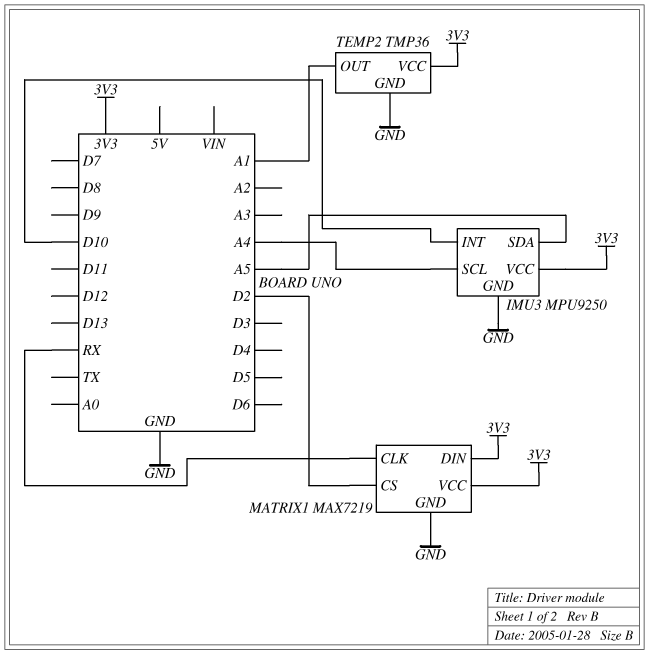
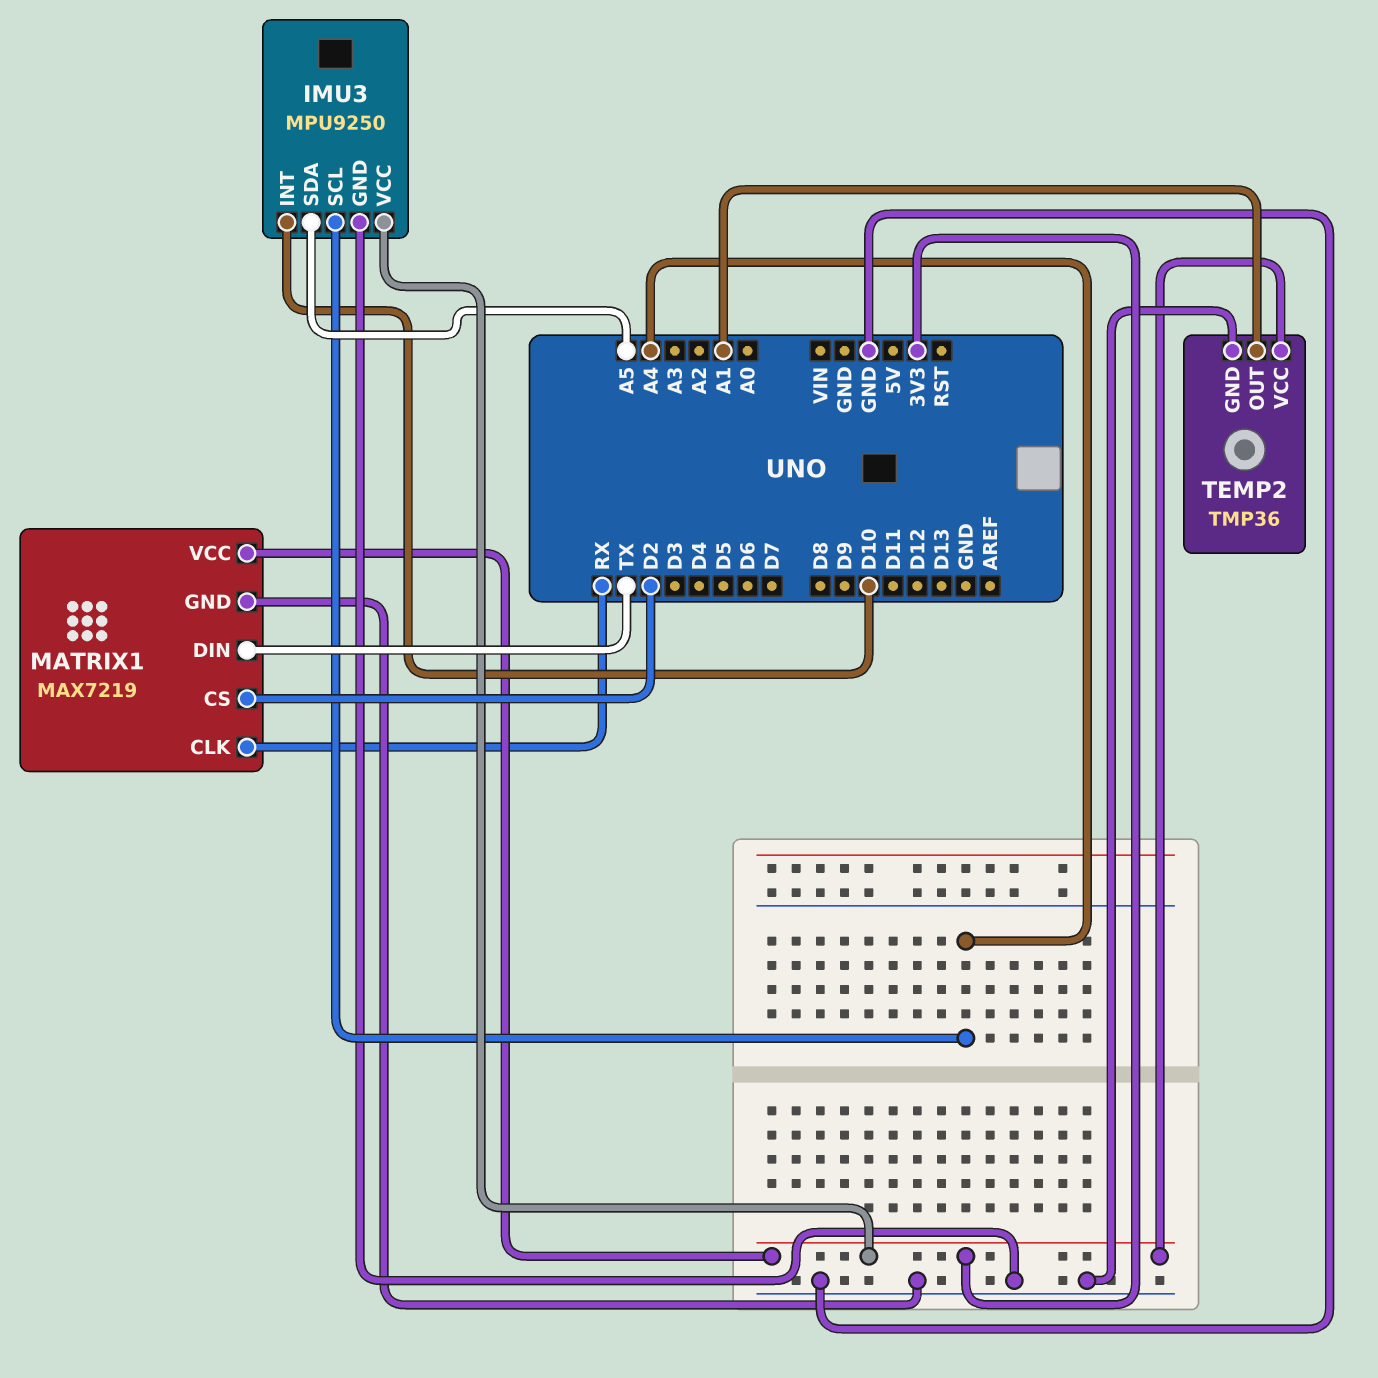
MATRIX1 pin DIN: 3V3 -> TX

